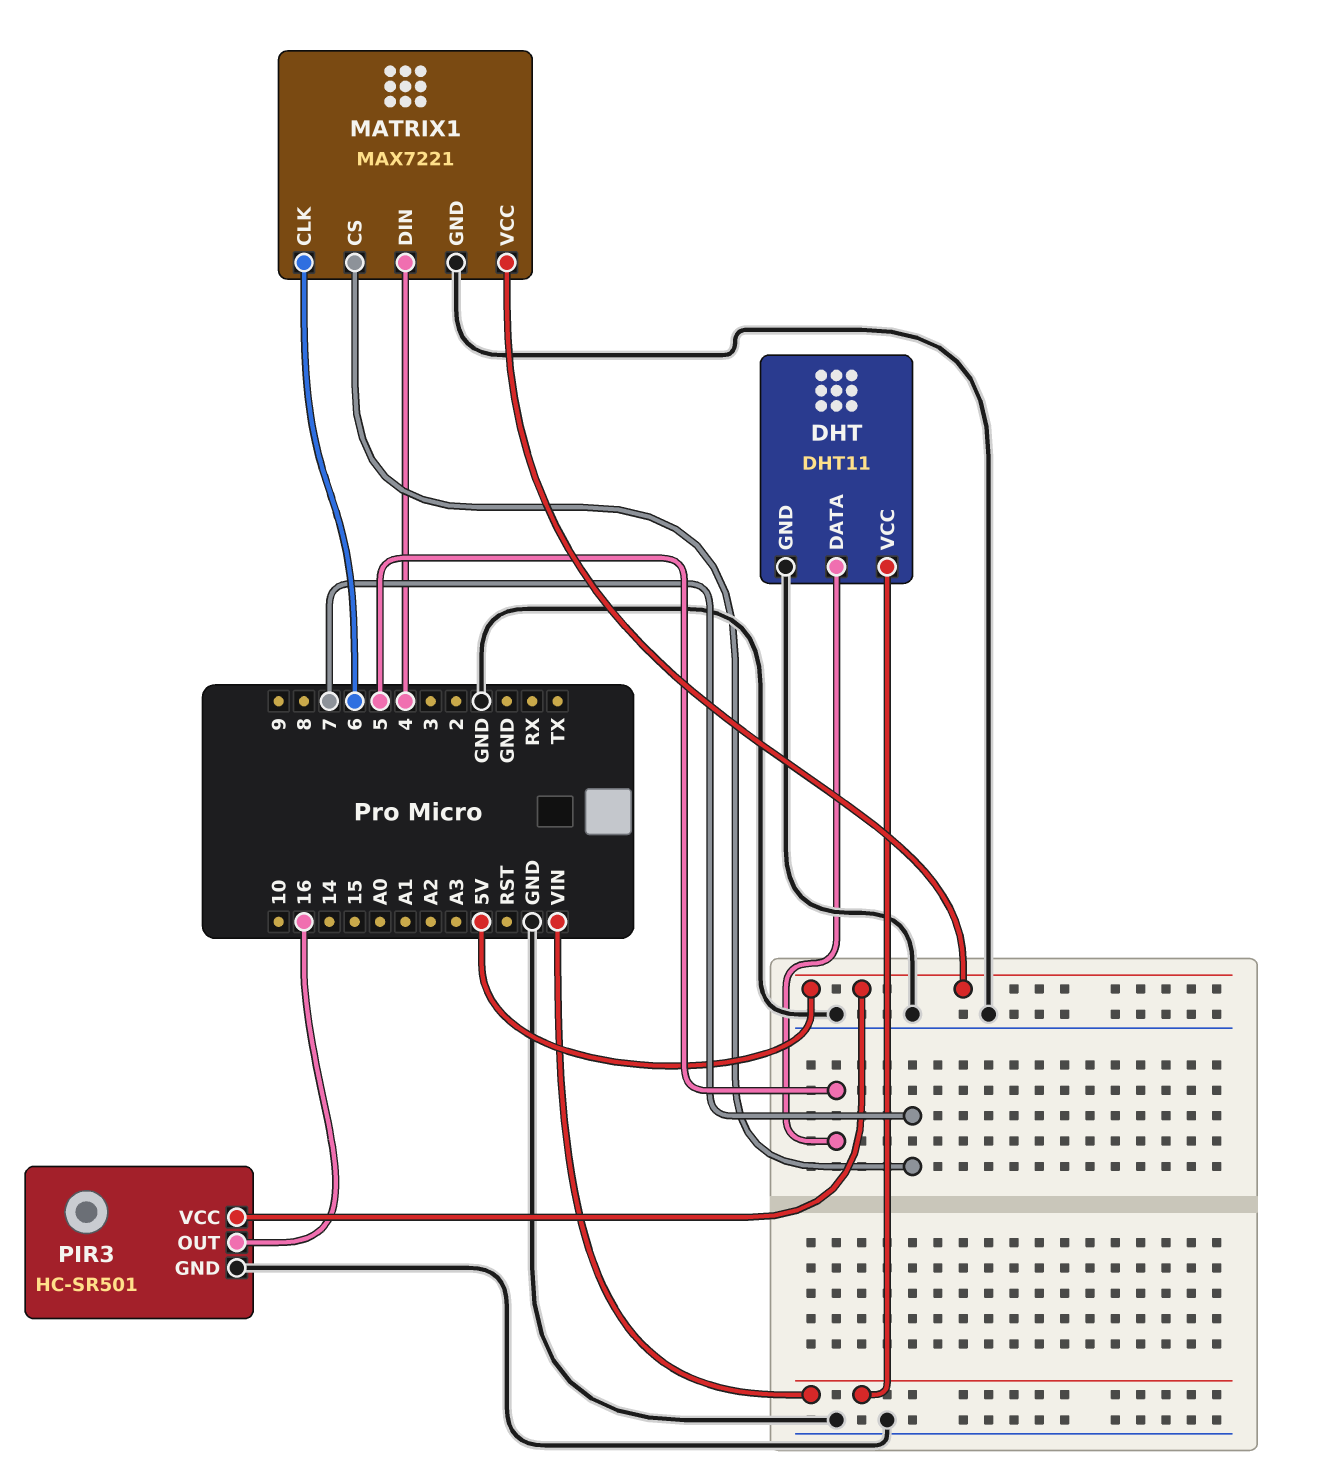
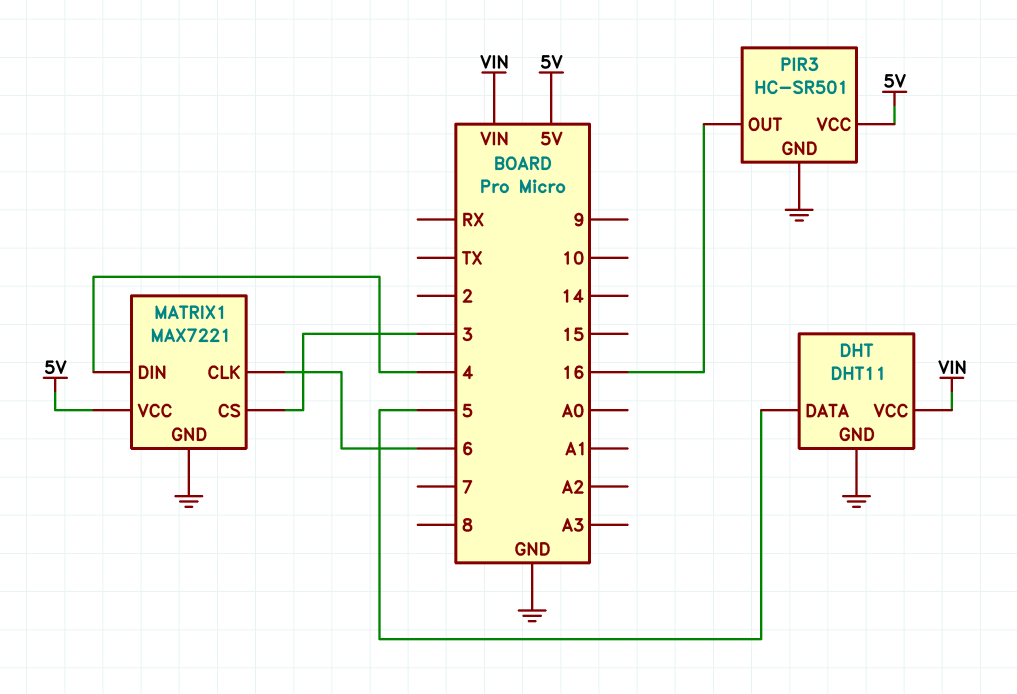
MATRIX1 pin CS: 7 -> 3

